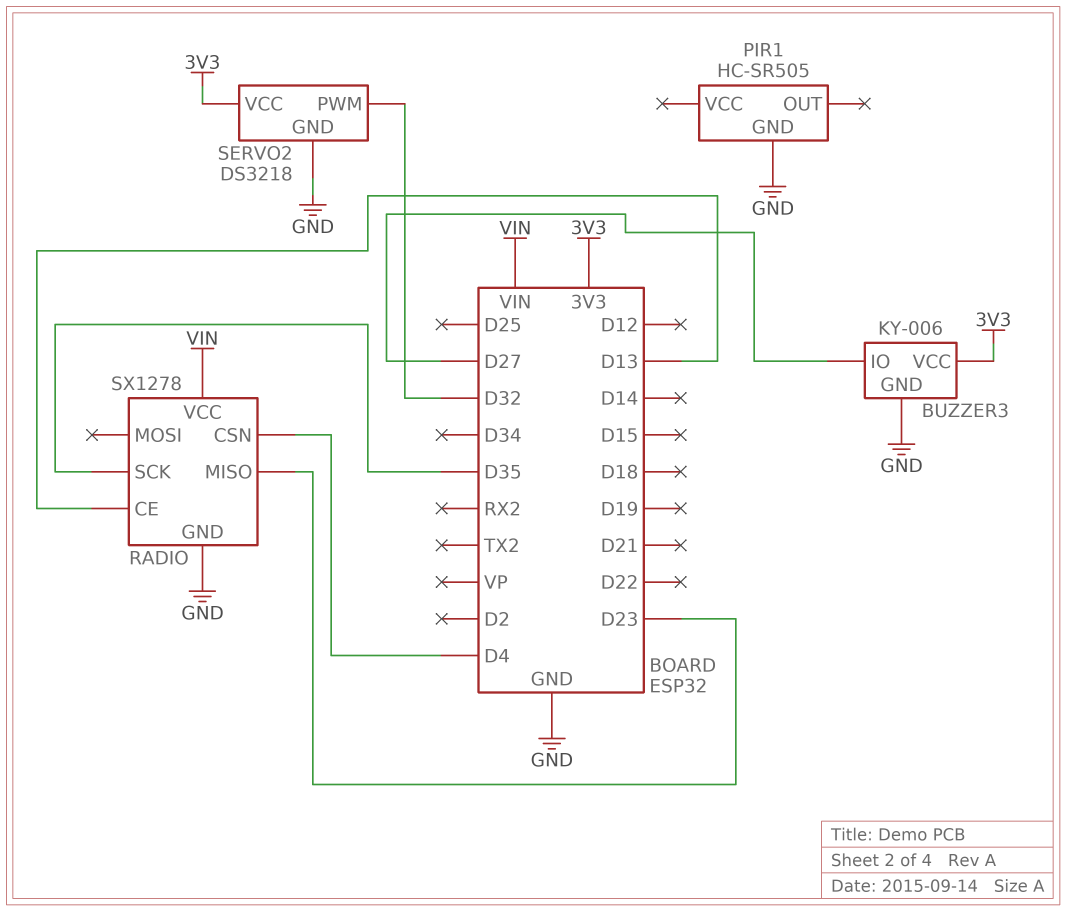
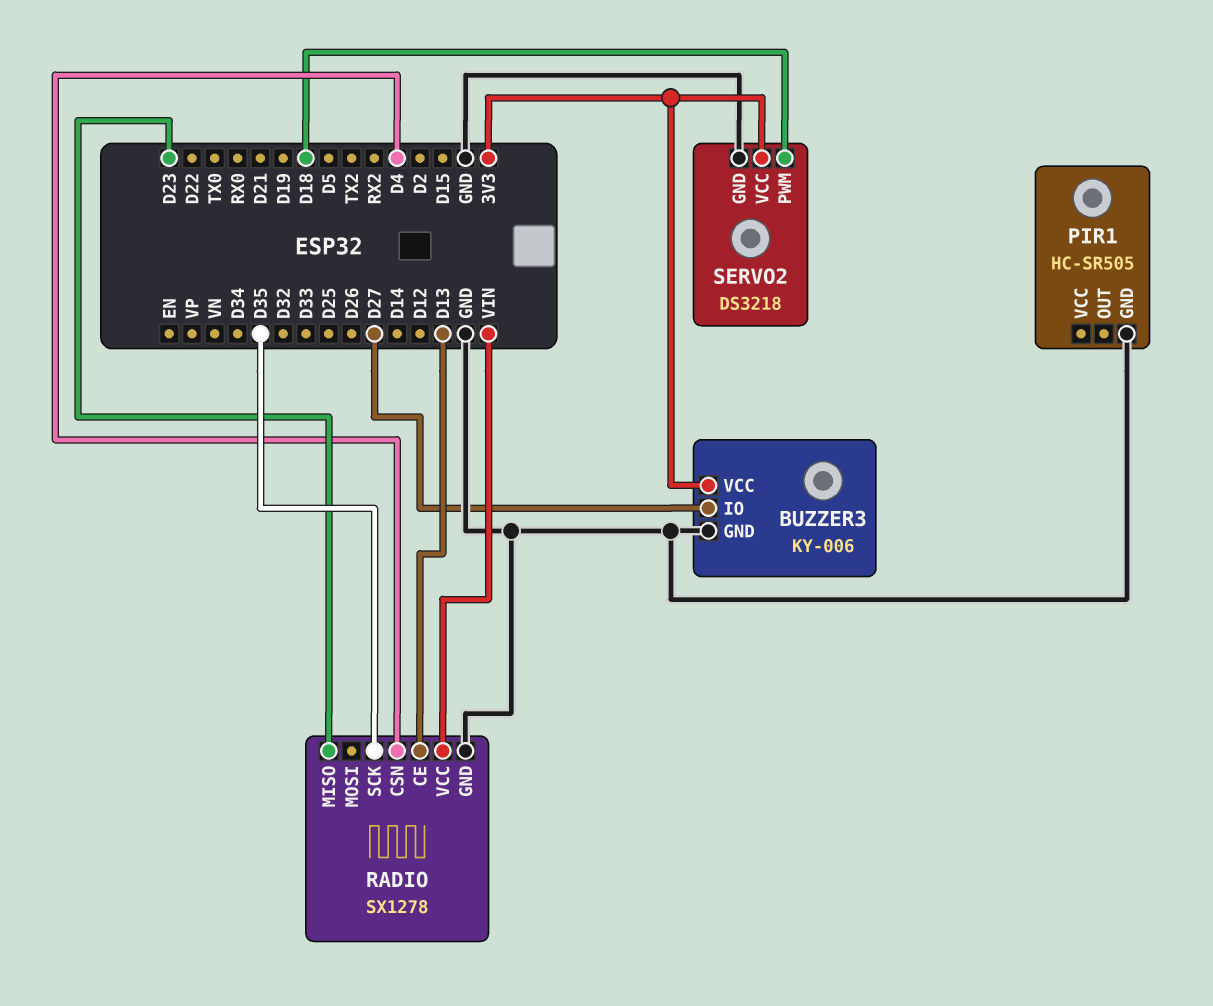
SERVO2 pin PWM: D32 -> D18

